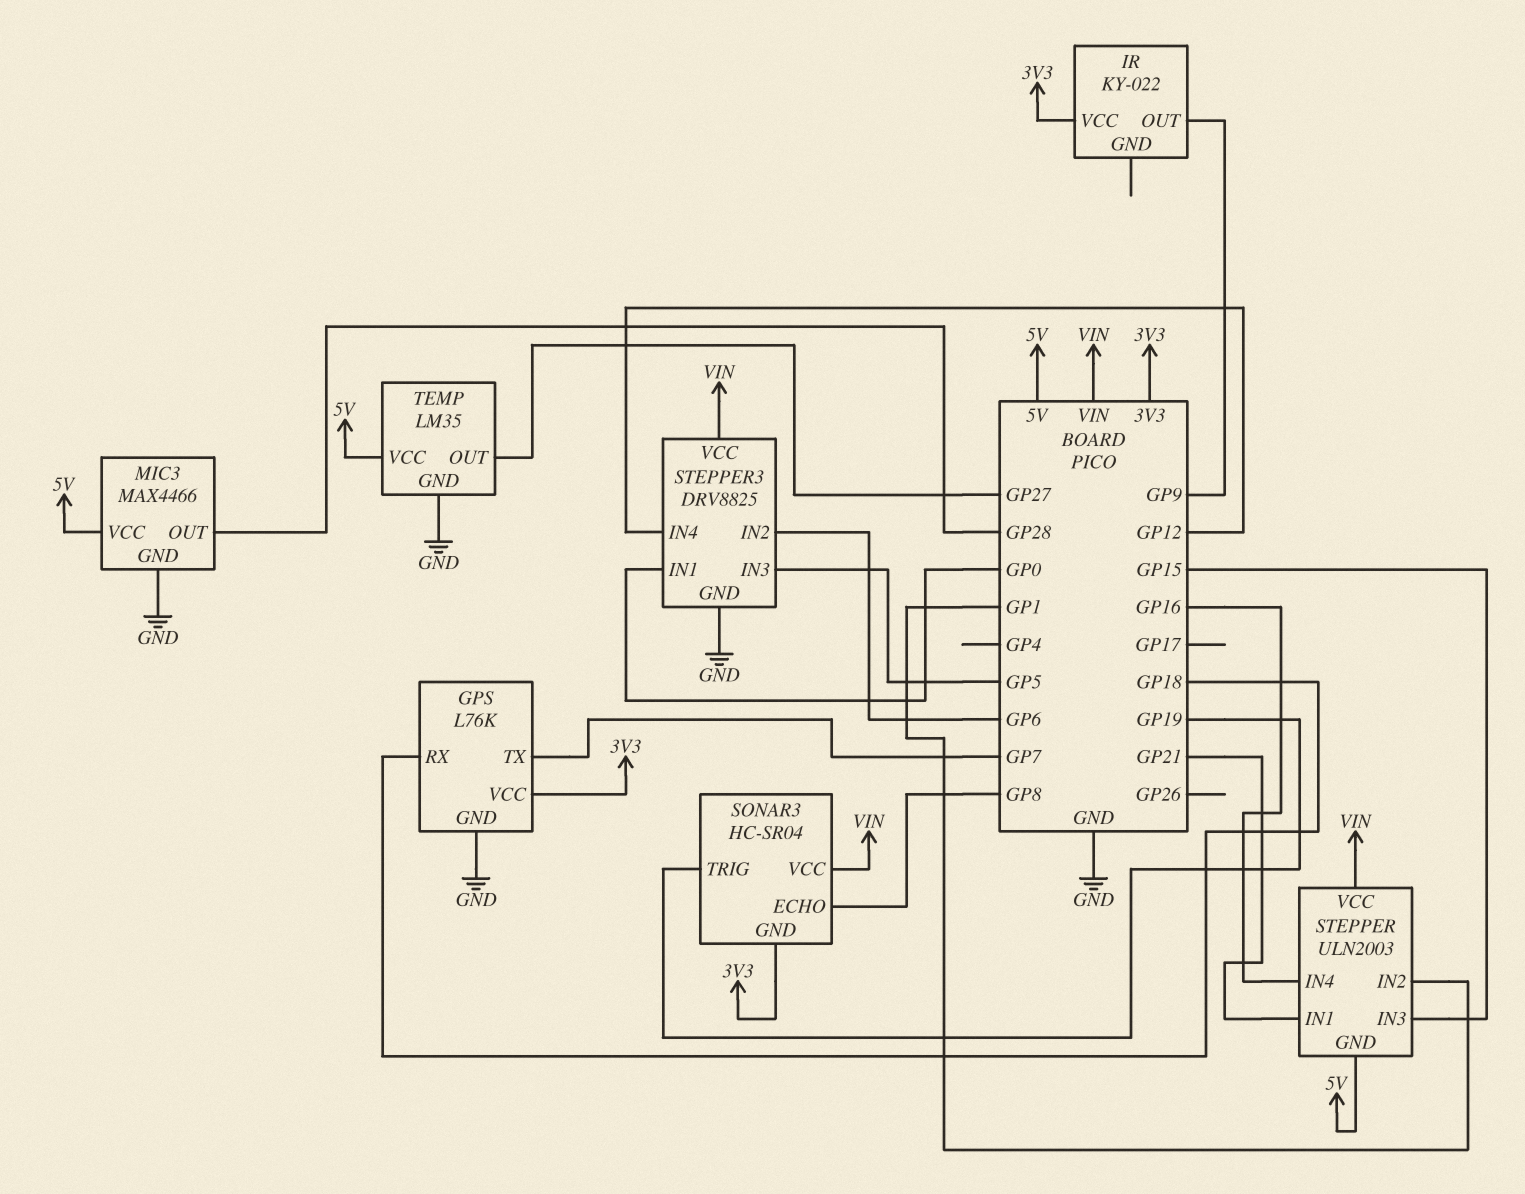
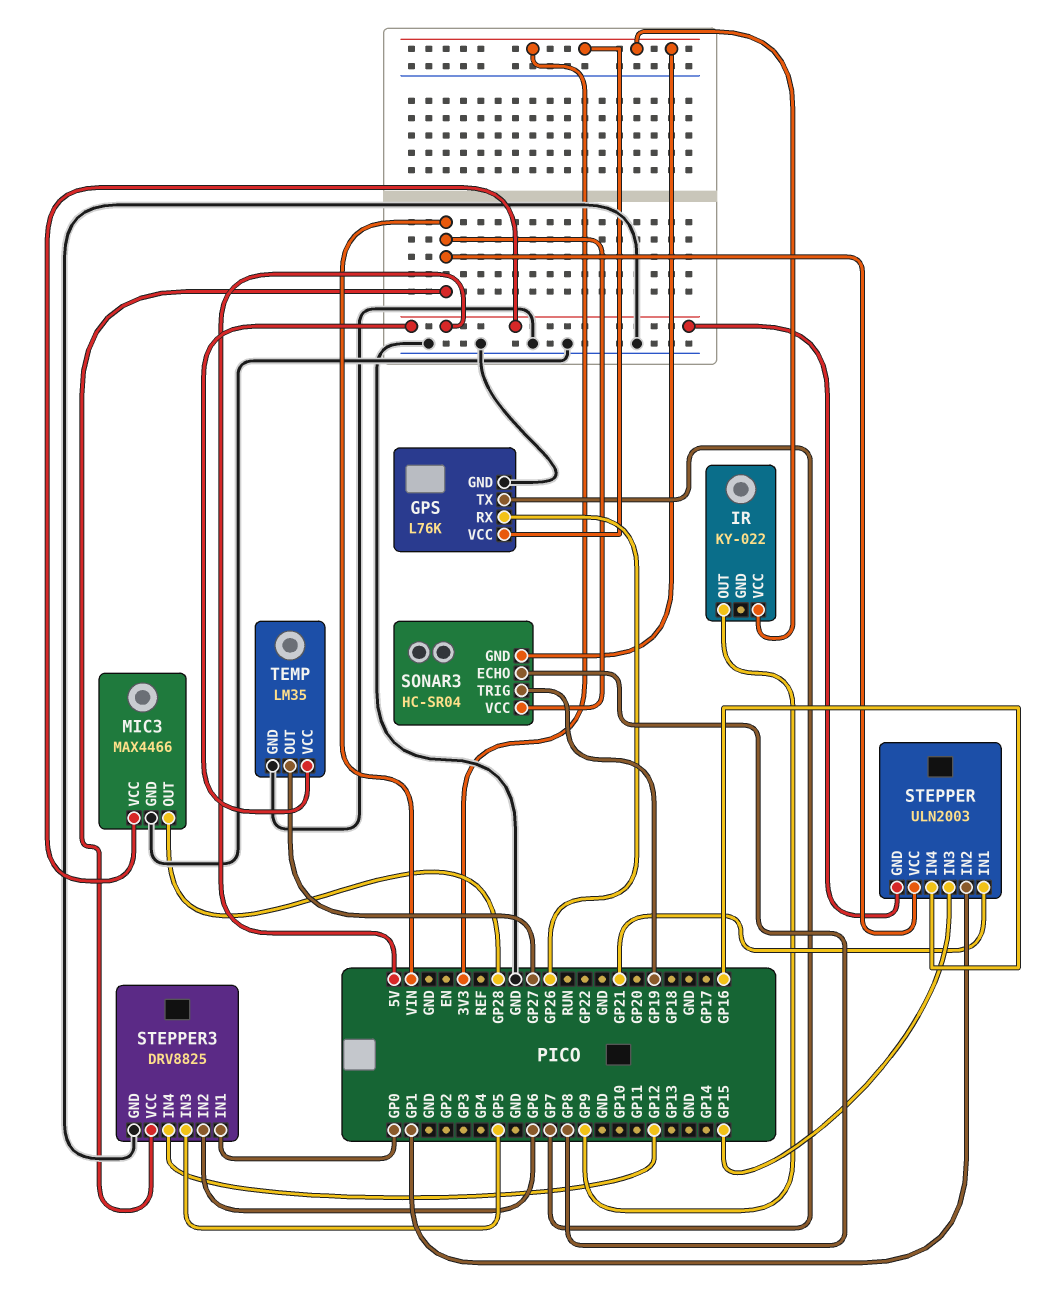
GPS pin RX: GP18 -> GP26

